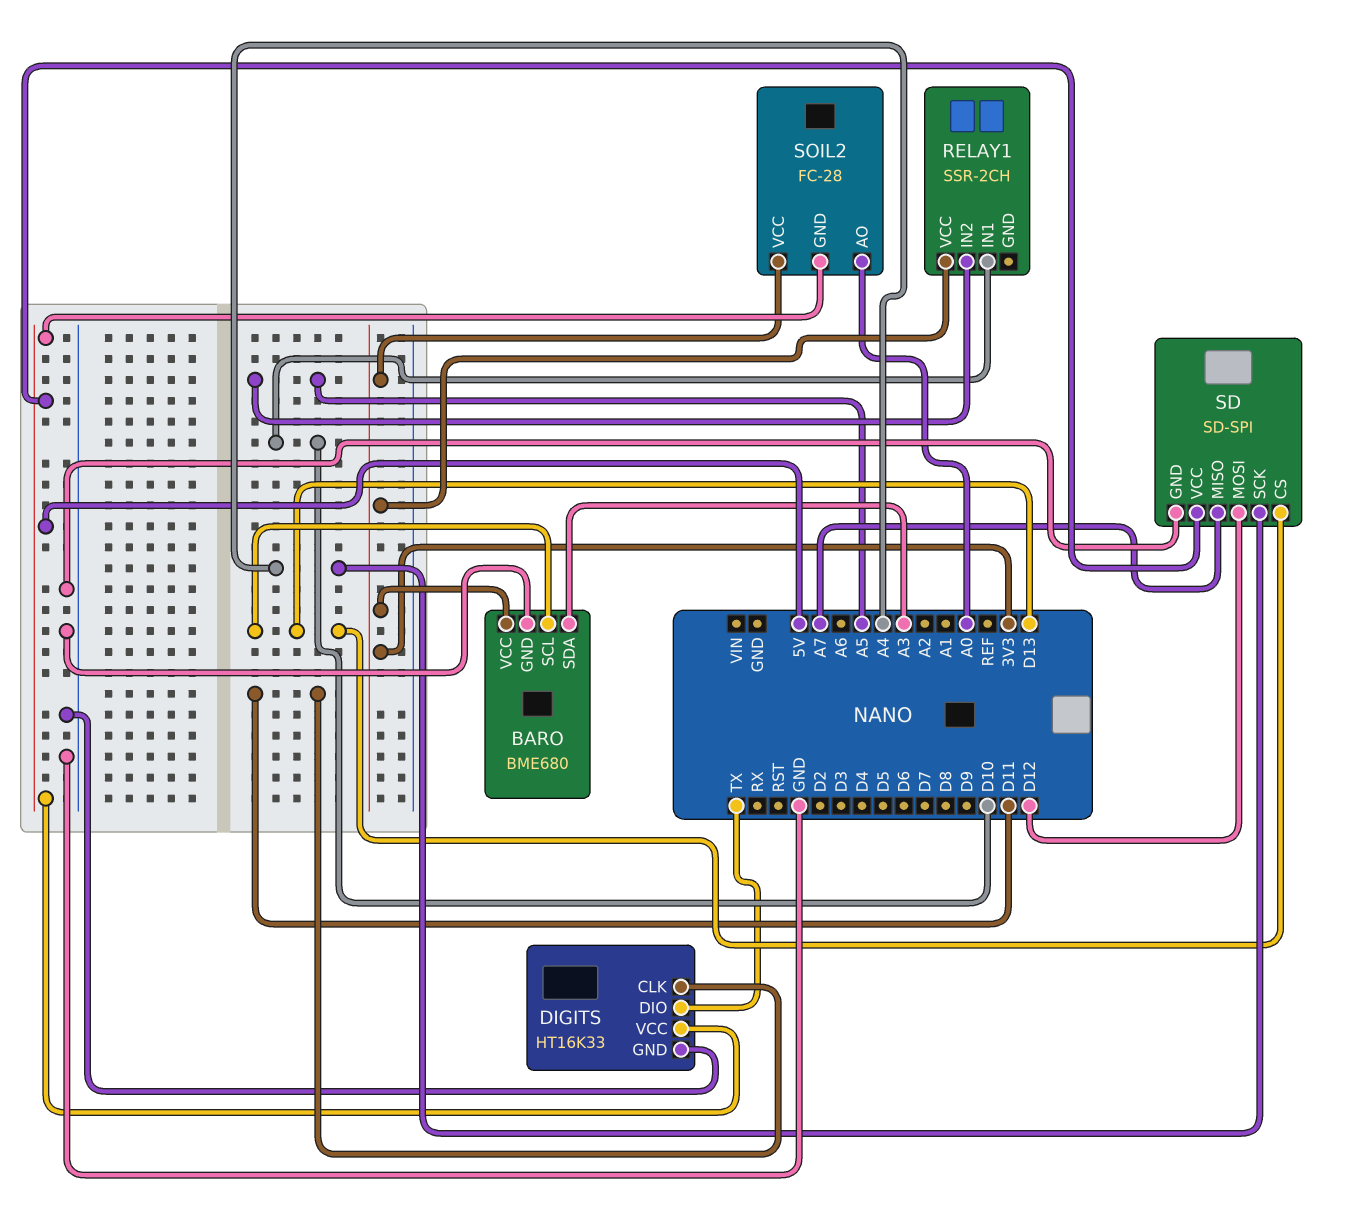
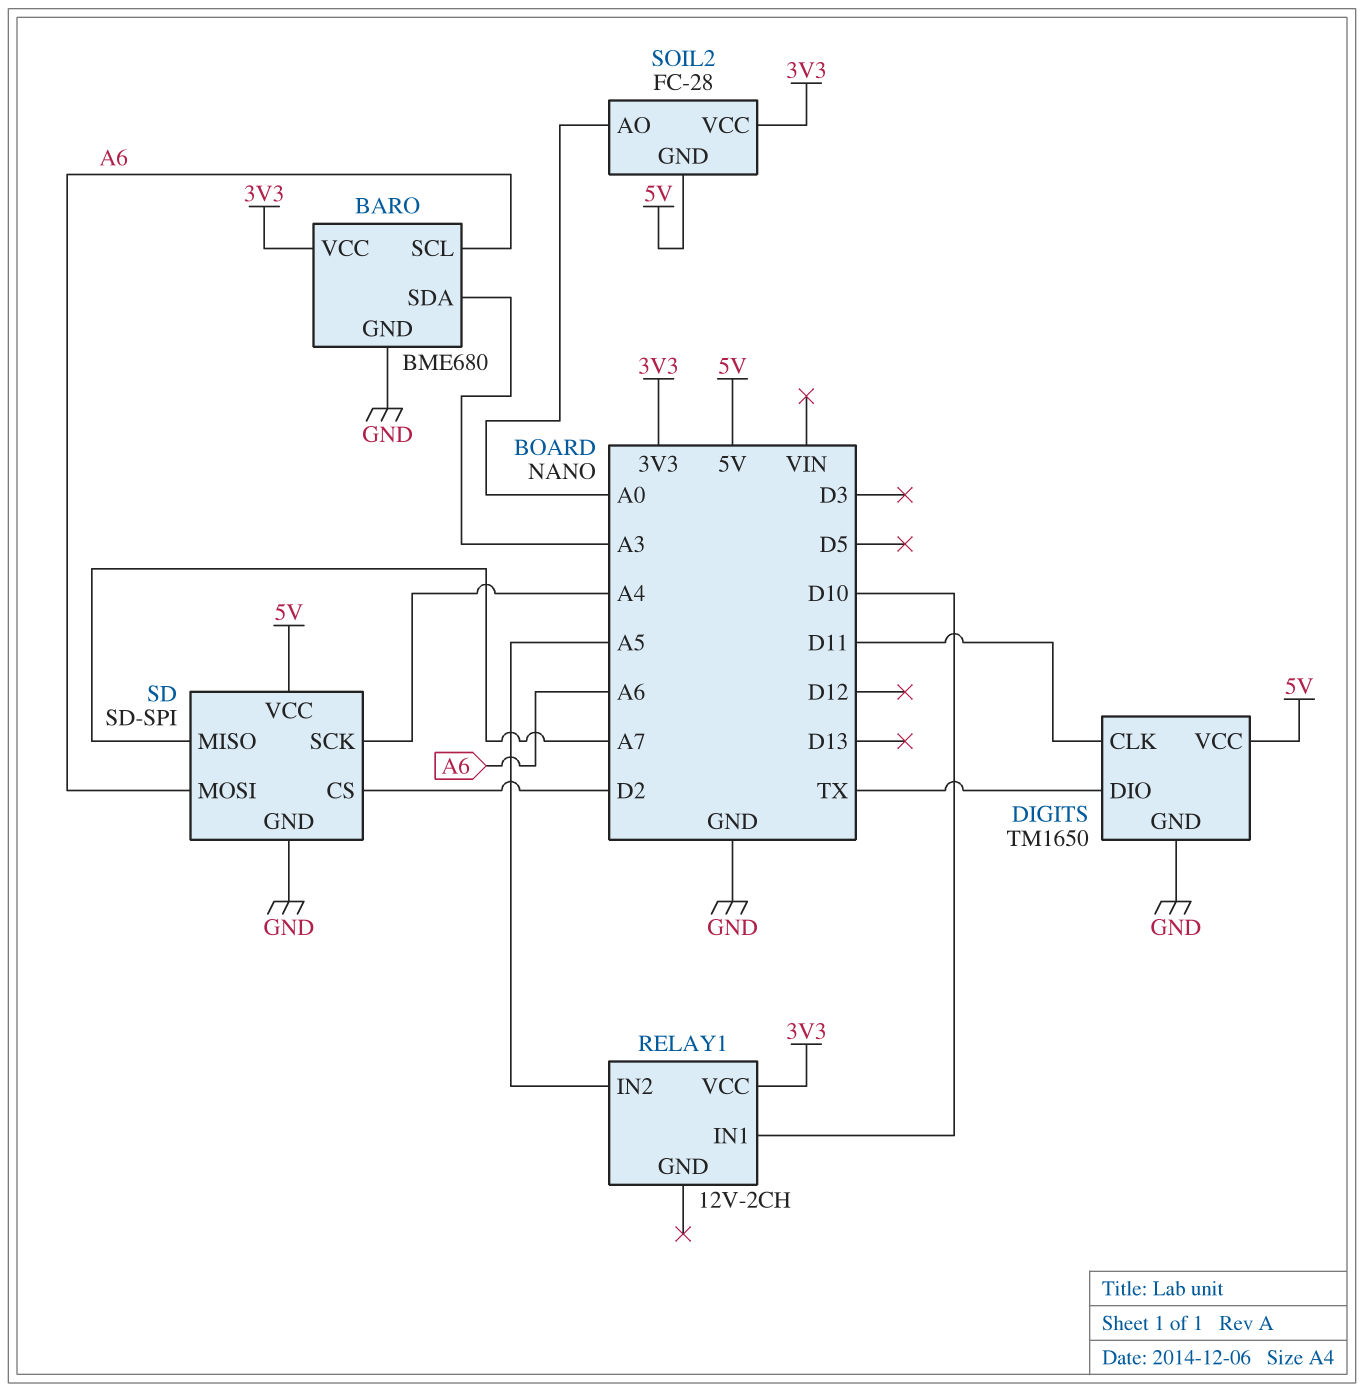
BARO pin SCL: D13 -> A6
DIGITS: HT16K33 -> TM1650
RELAY1: SSR-2CH -> 12V-2CH
SD pin CS: D13 -> D2
SD pin MOSI: D12 -> A6

